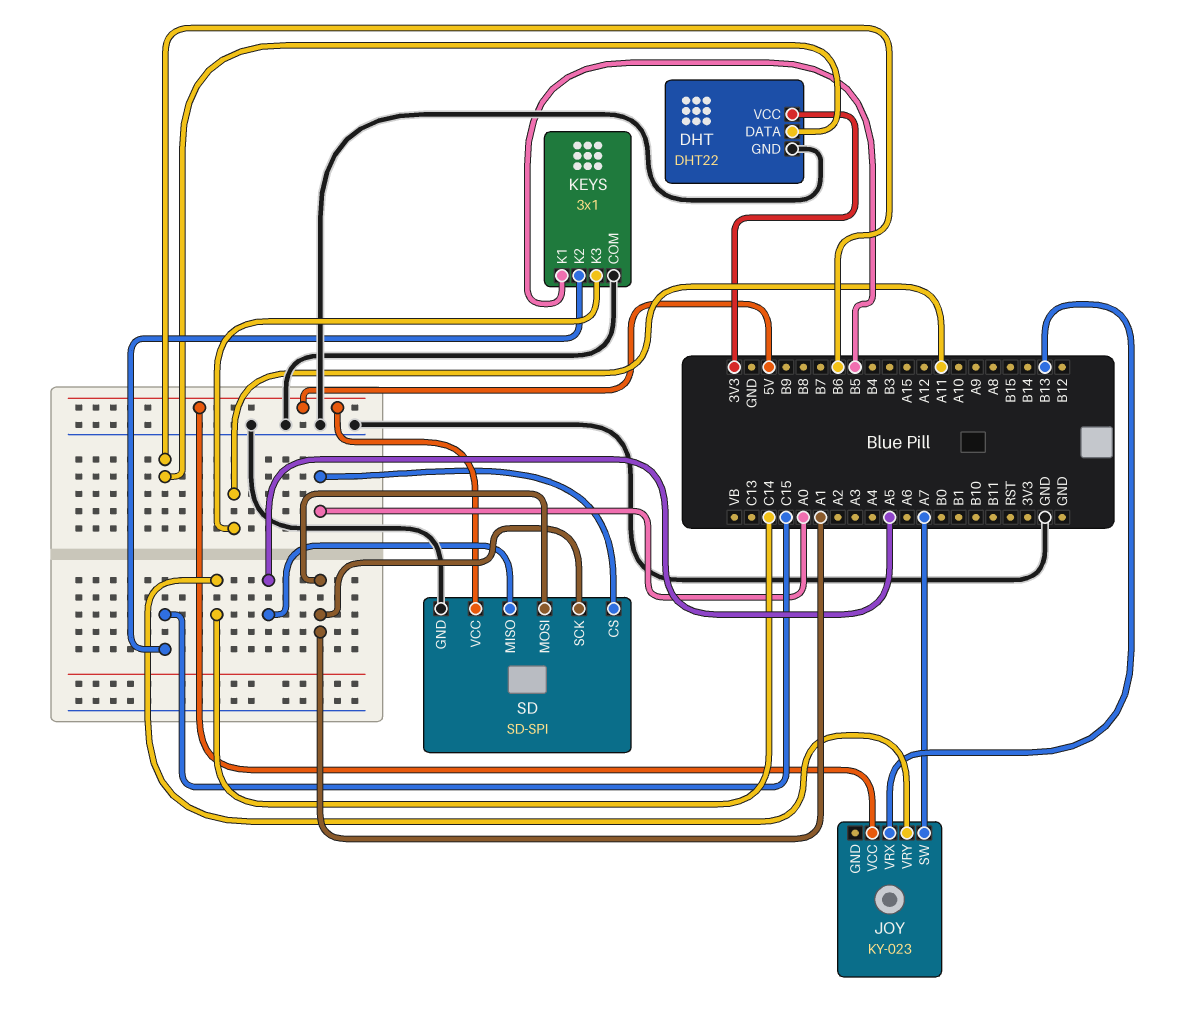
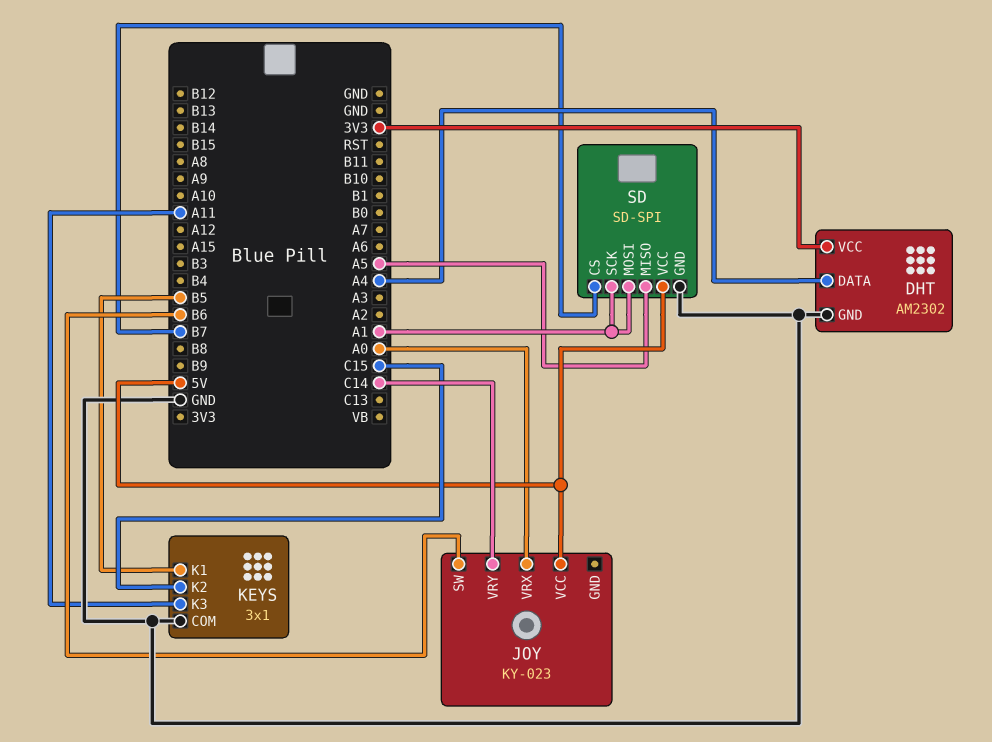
DHT: DHT22 -> AM2302
DHT pin DATA: B6 -> A4
JOY pin SW: A7 -> B6
JOY pin VRX: B13 -> A0
SD pin CS: A0 -> B7

